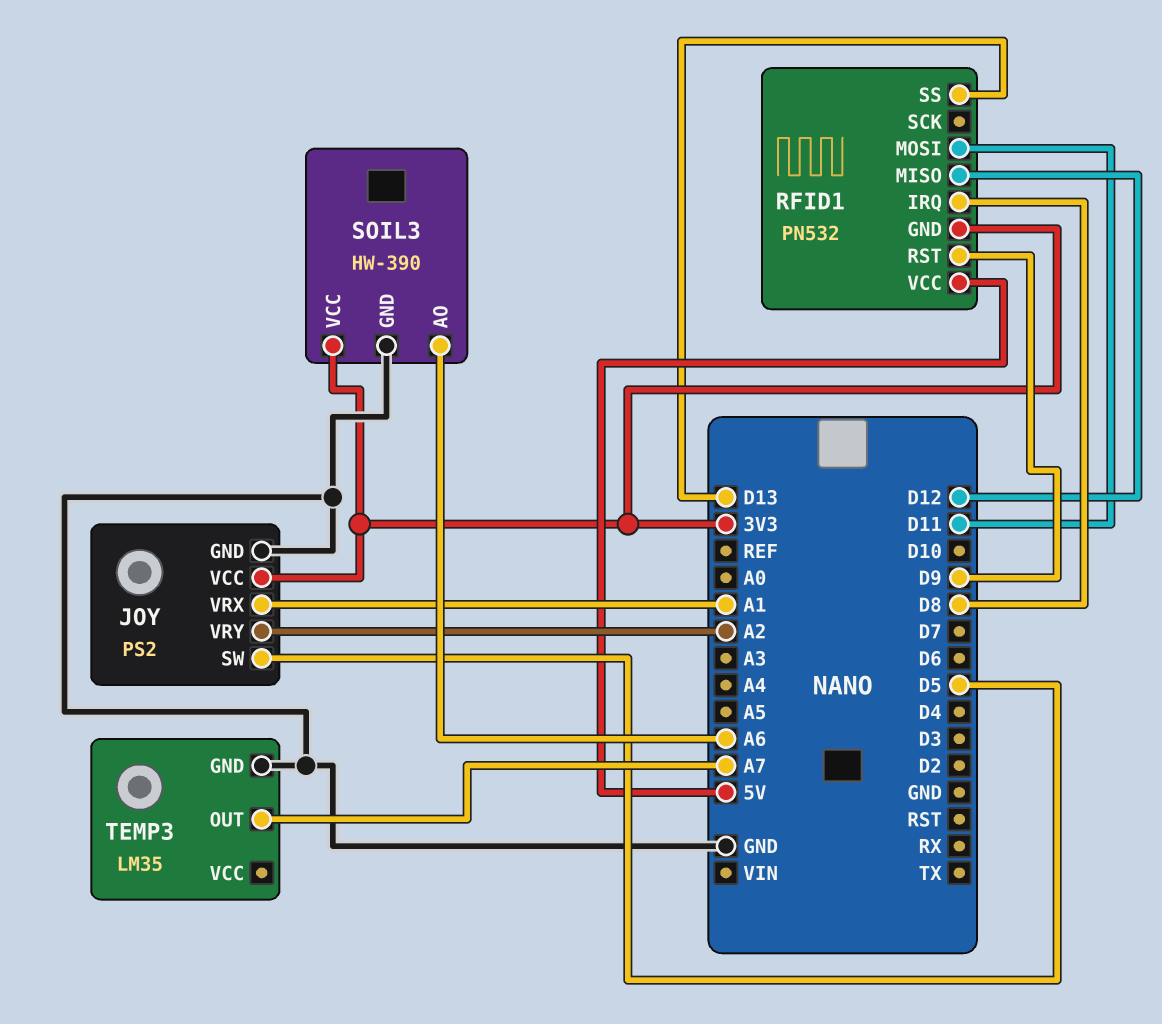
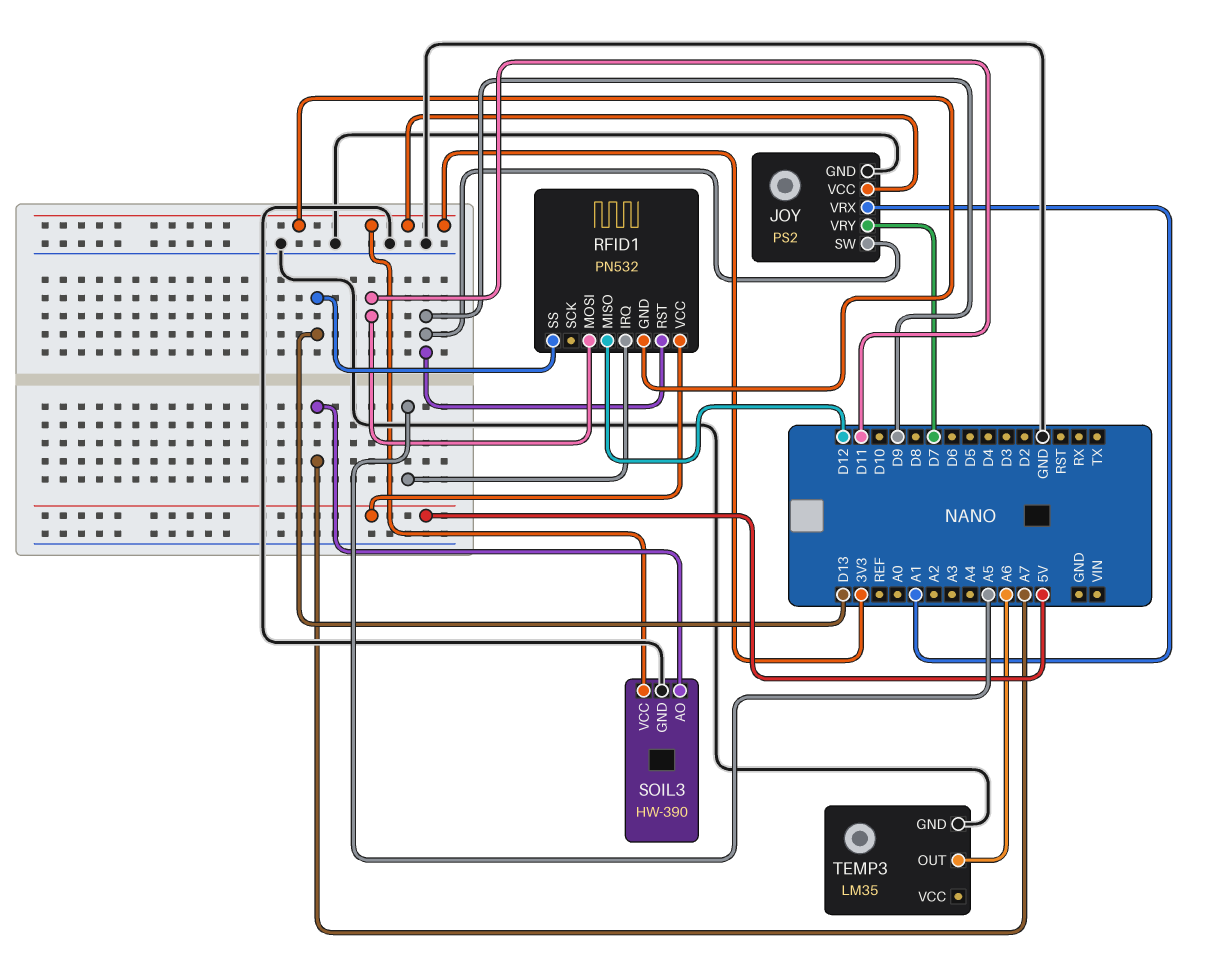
JOY pin SW: D5 -> D9
JOY pin VRY: A2 -> D7
RFID1 pin IRQ: D8 -> A5
SOIL3 pin AO: A6 -> A7
TEMP3 pin OUT: A7 -> A6

